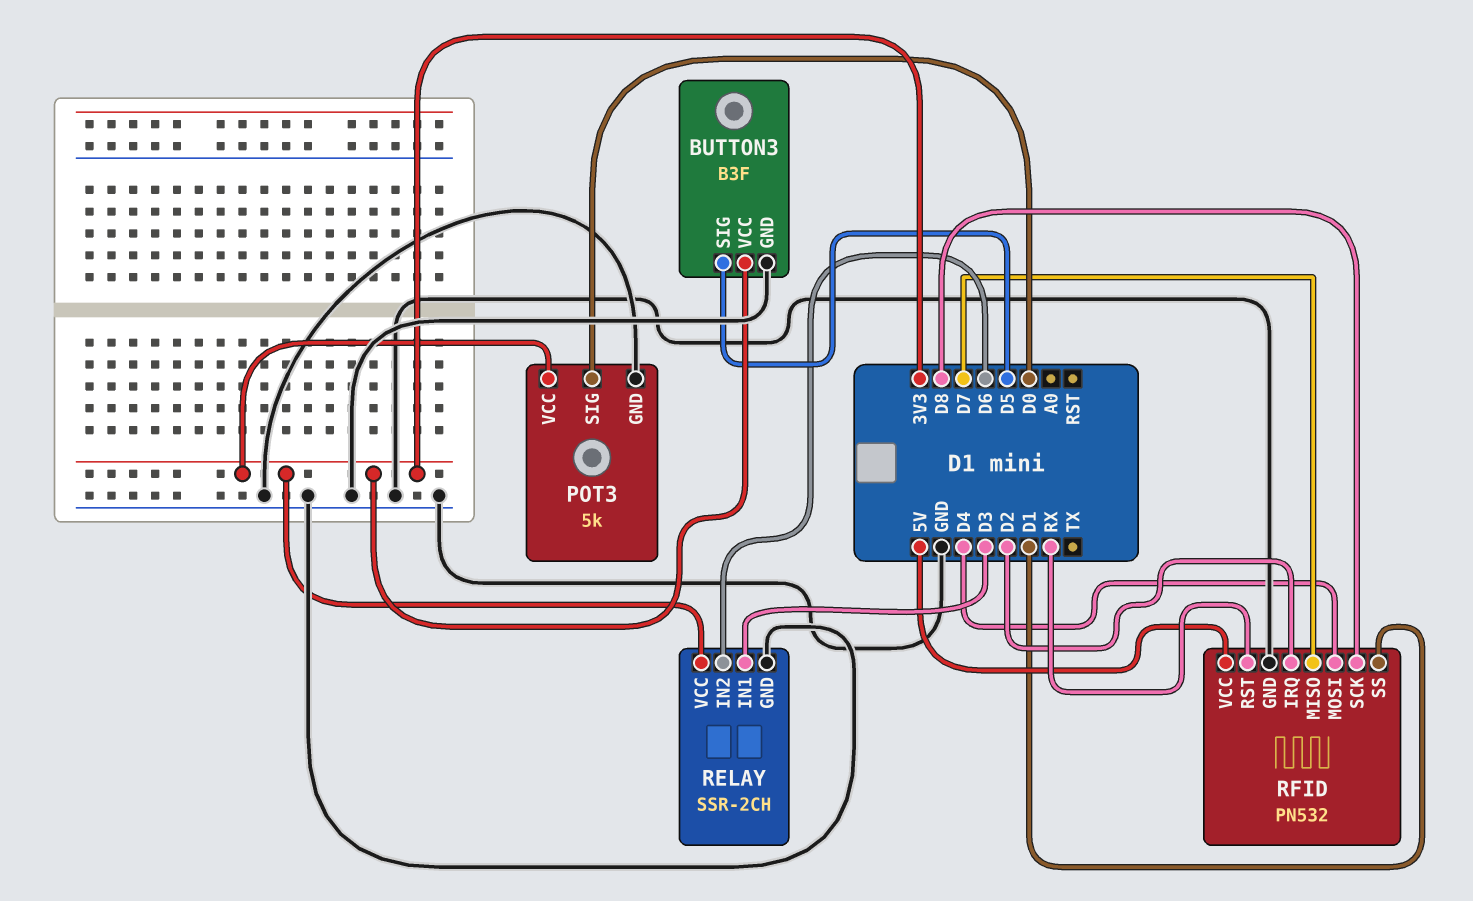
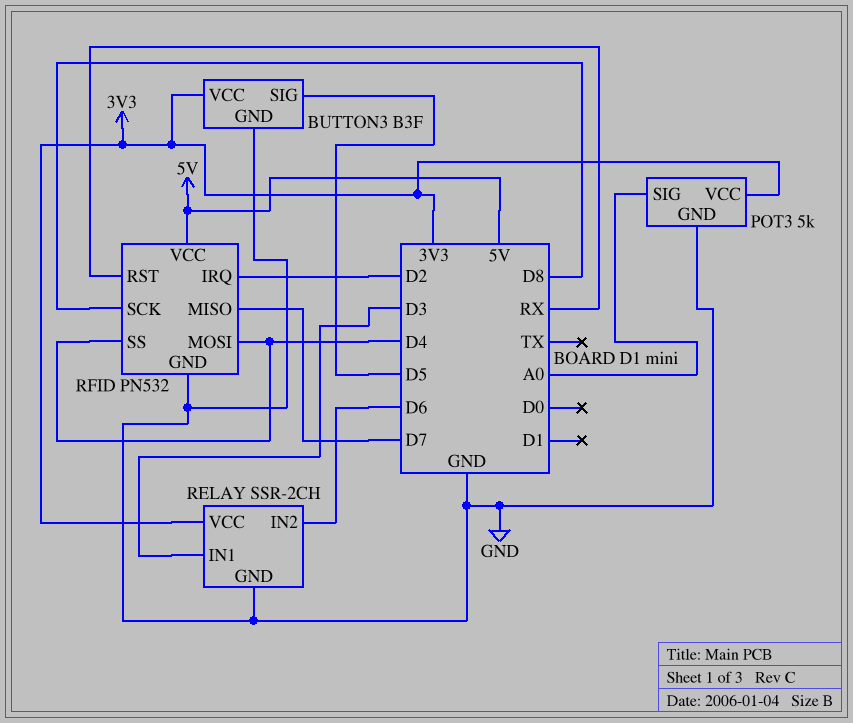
POT3 pin SIG: D0 -> A0
RFID pin SS: D1 -> D4

